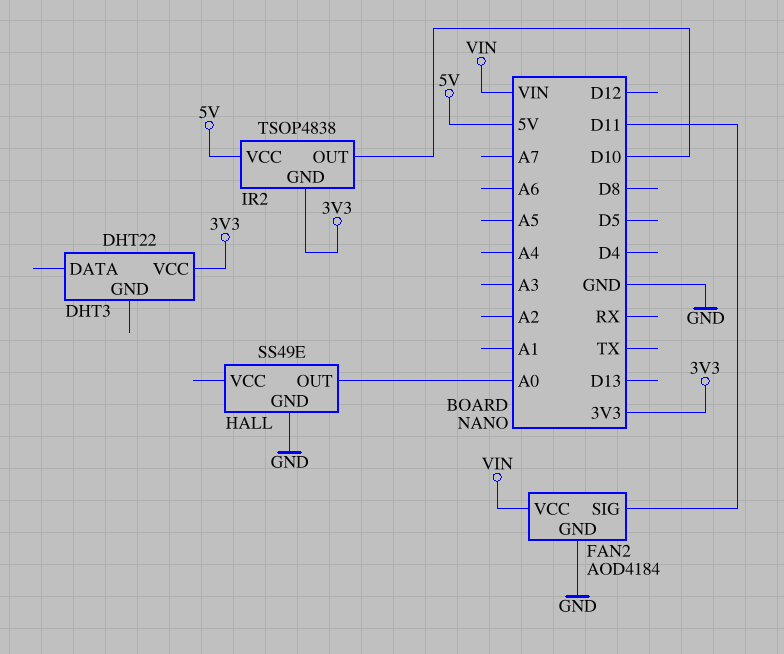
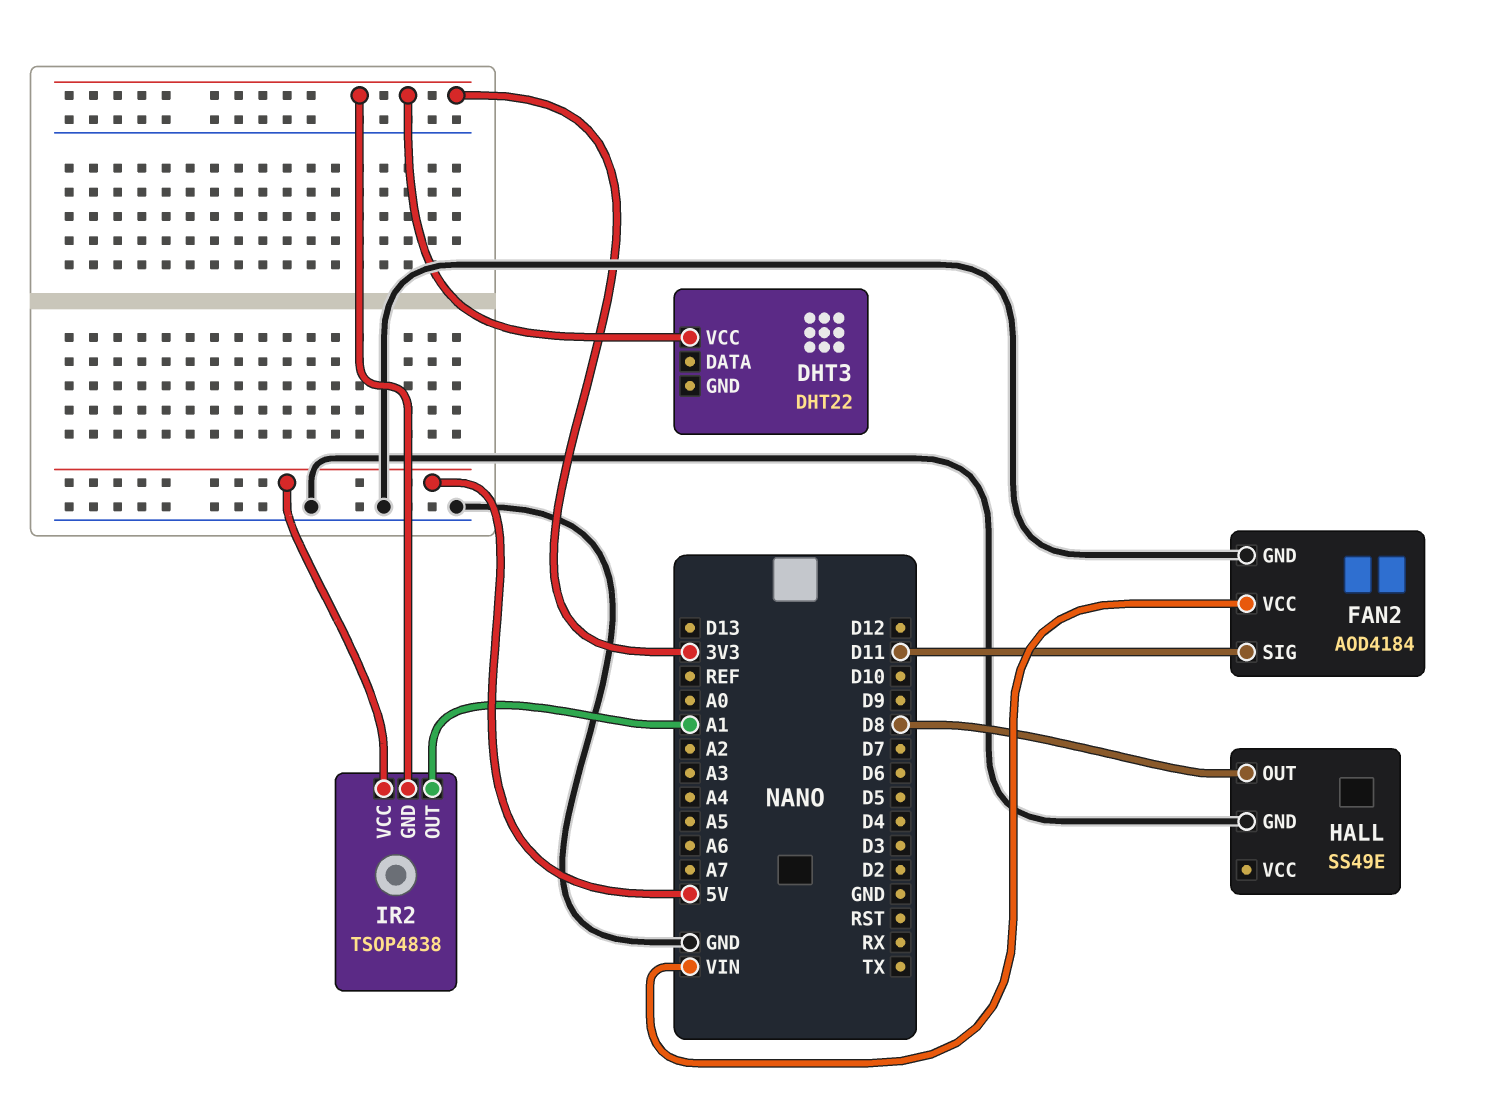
HALL pin OUT: A0 -> D8
IR2 pin OUT: D10 -> A1

